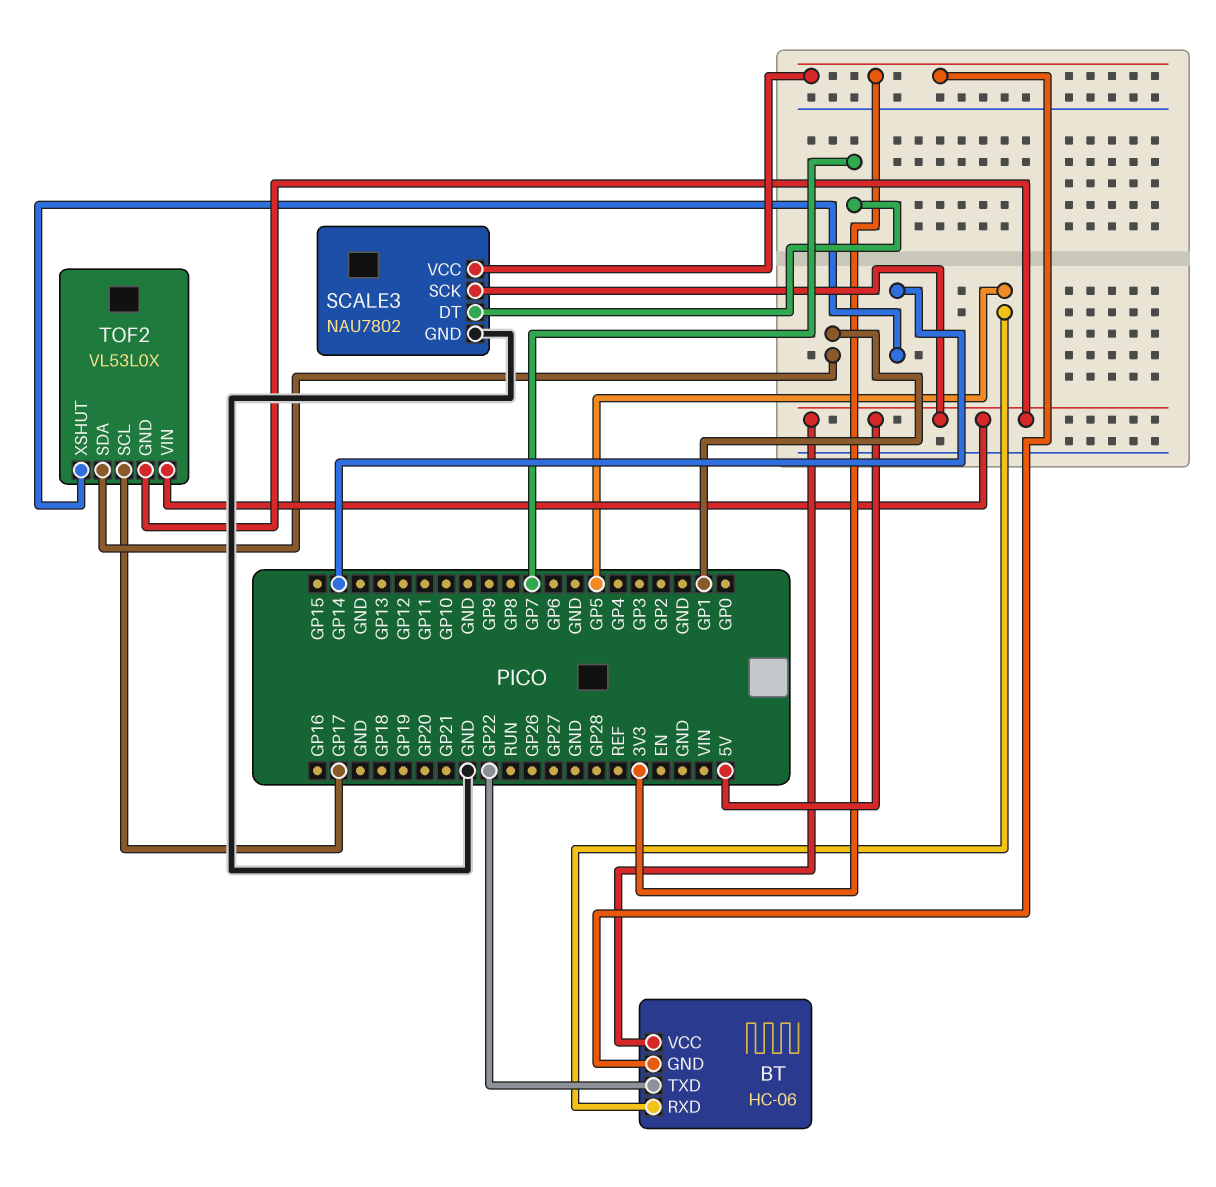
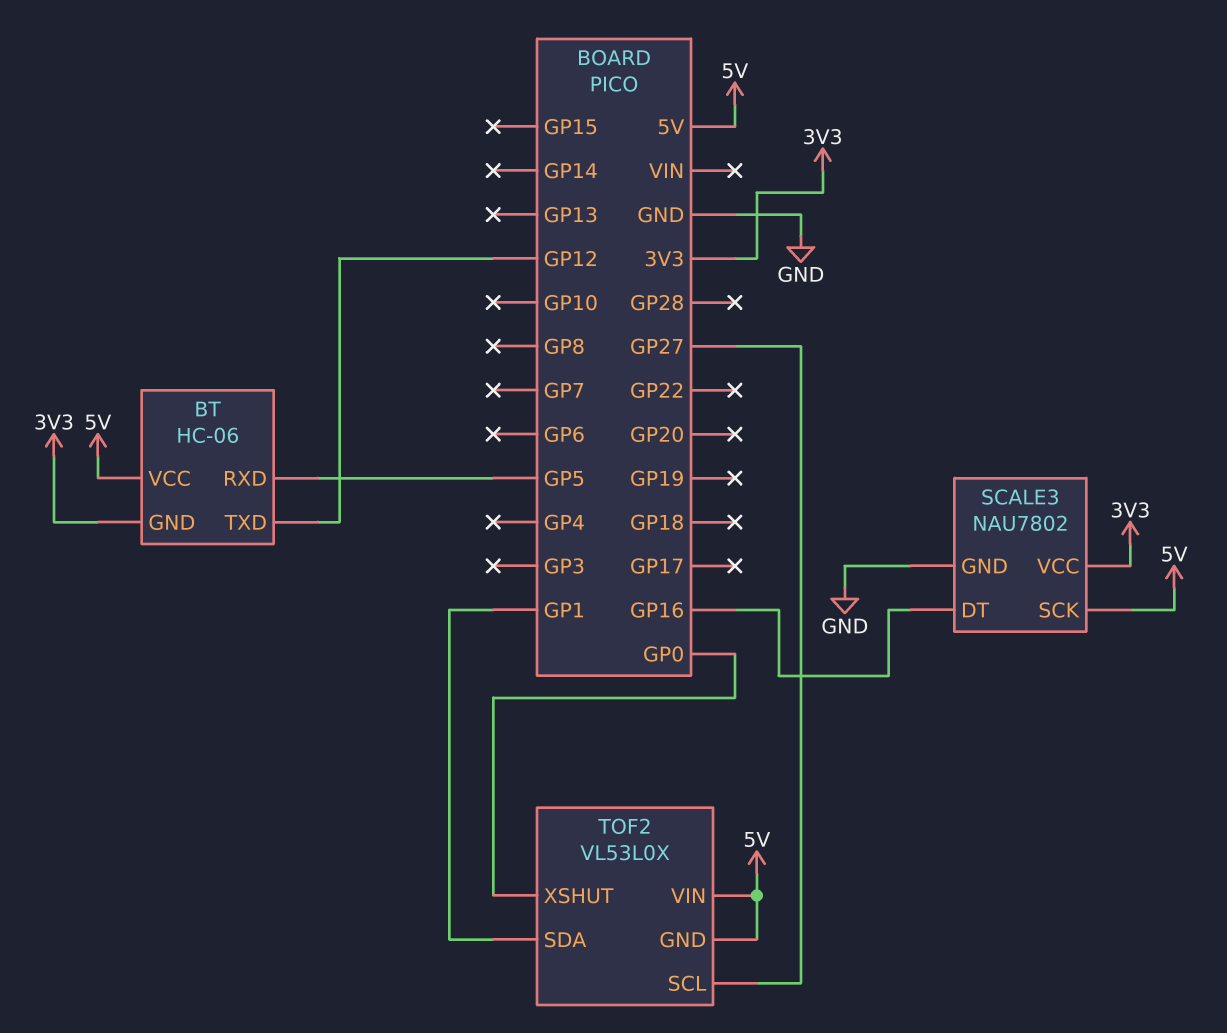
BT pin TXD: GP22 -> GP12
SCALE3 pin DT: GP7 -> GP16
TOF2 pin SCL: GP17 -> GP27
TOF2 pin XSHUT: GP14 -> GP0

